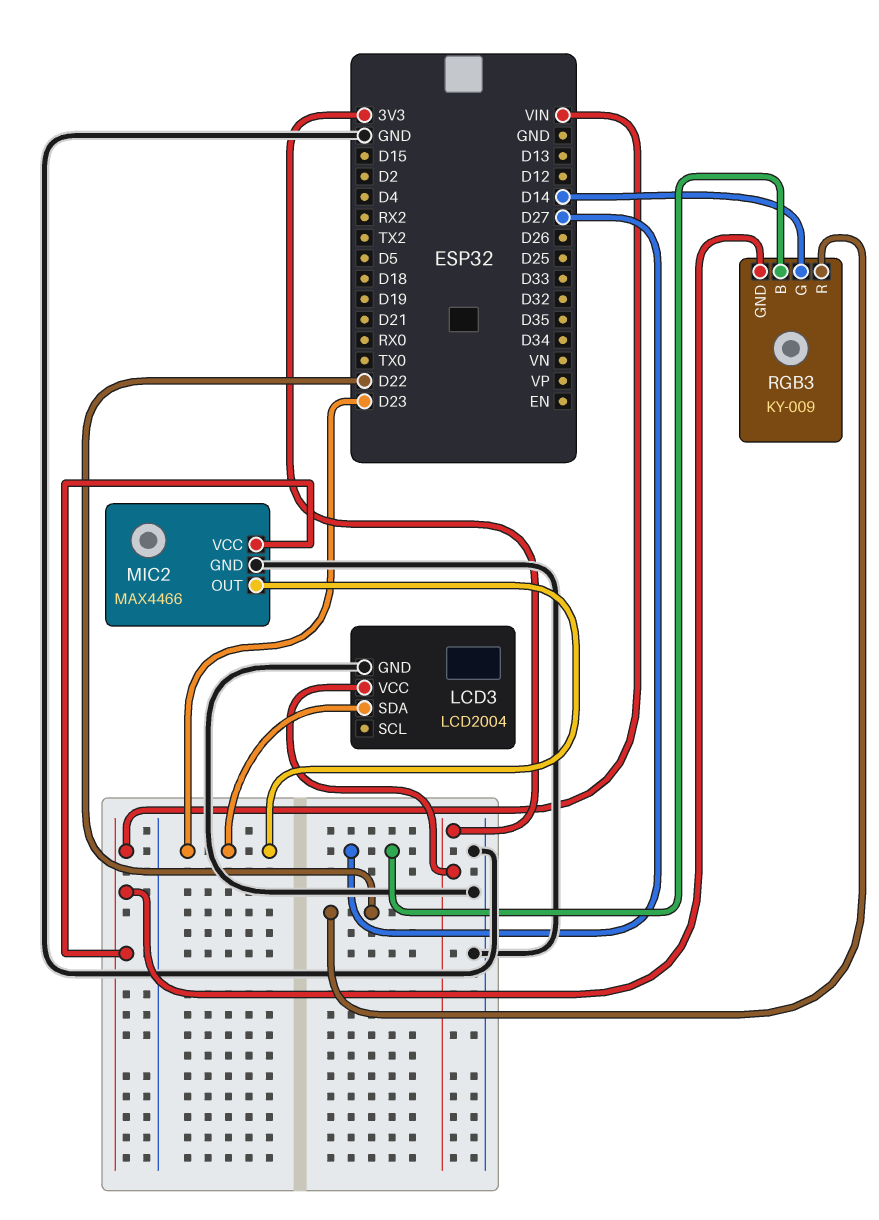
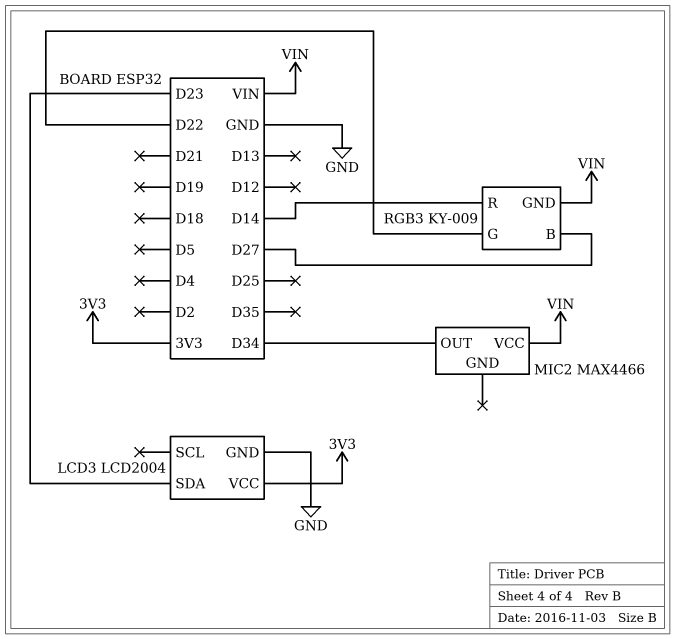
MIC2 pin GND: GND -> none
MIC2 pin OUT: D23 -> D34
RGB3 pin G: D14 -> D22
RGB3 pin R: D22 -> D14

